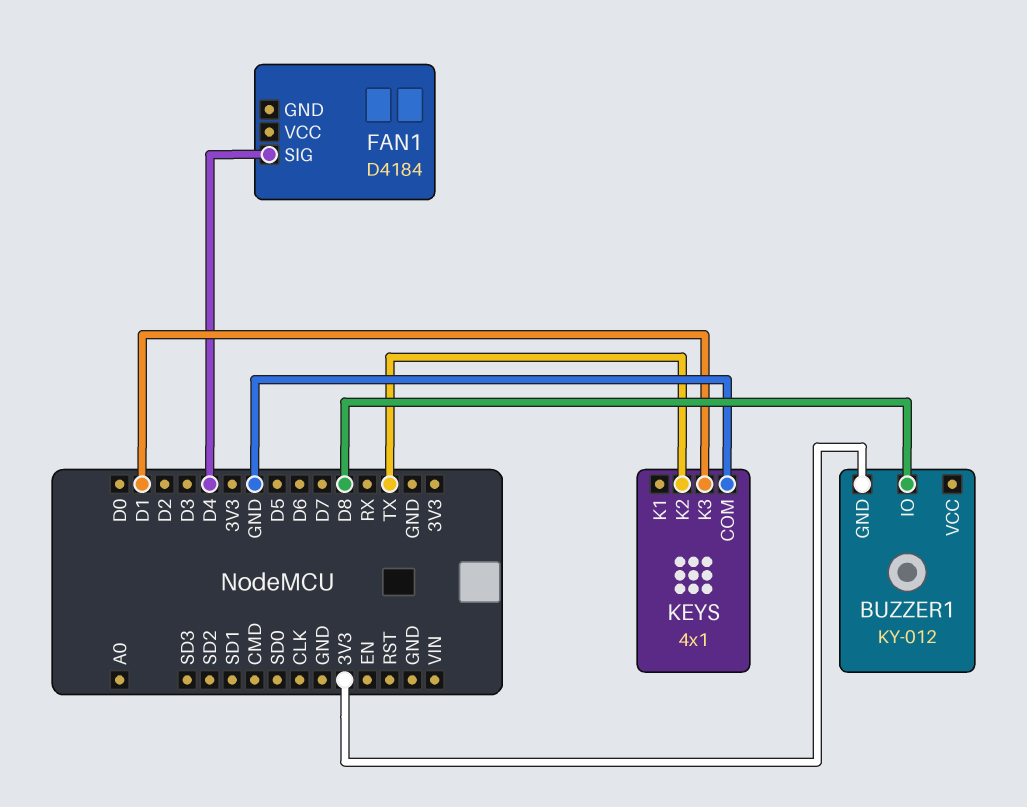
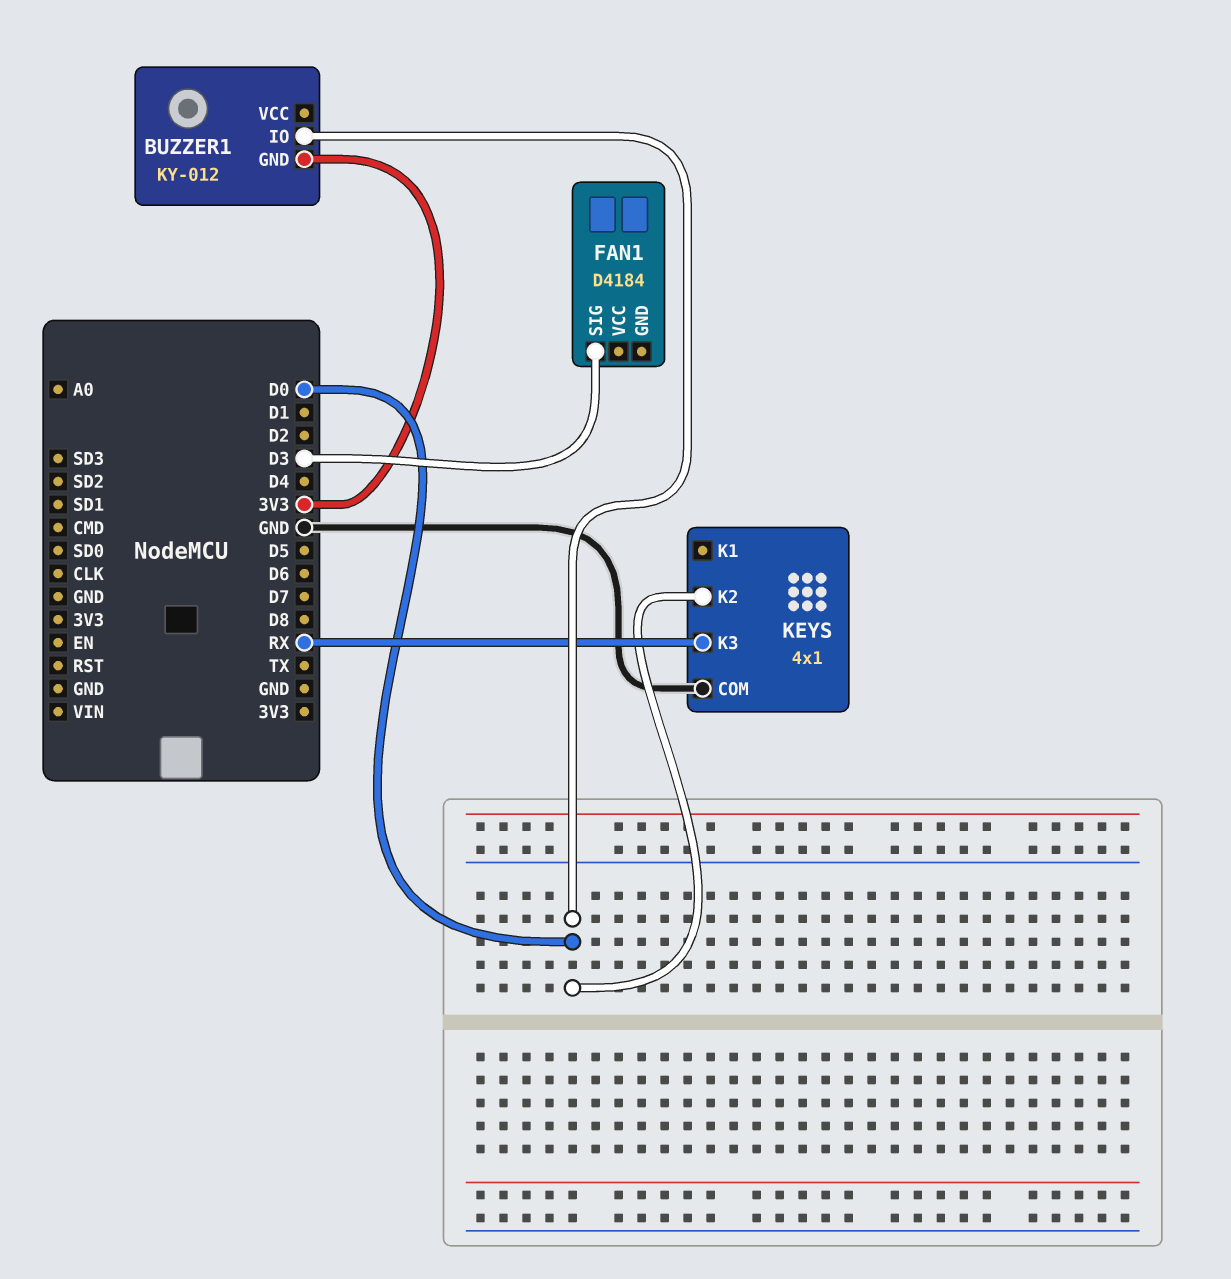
BUZZER1 pin IO: D8 -> D0
FAN1 pin SIG: D4 -> D3
KEYS pin K2: TX -> D0
KEYS pin K3: D1 -> RX

